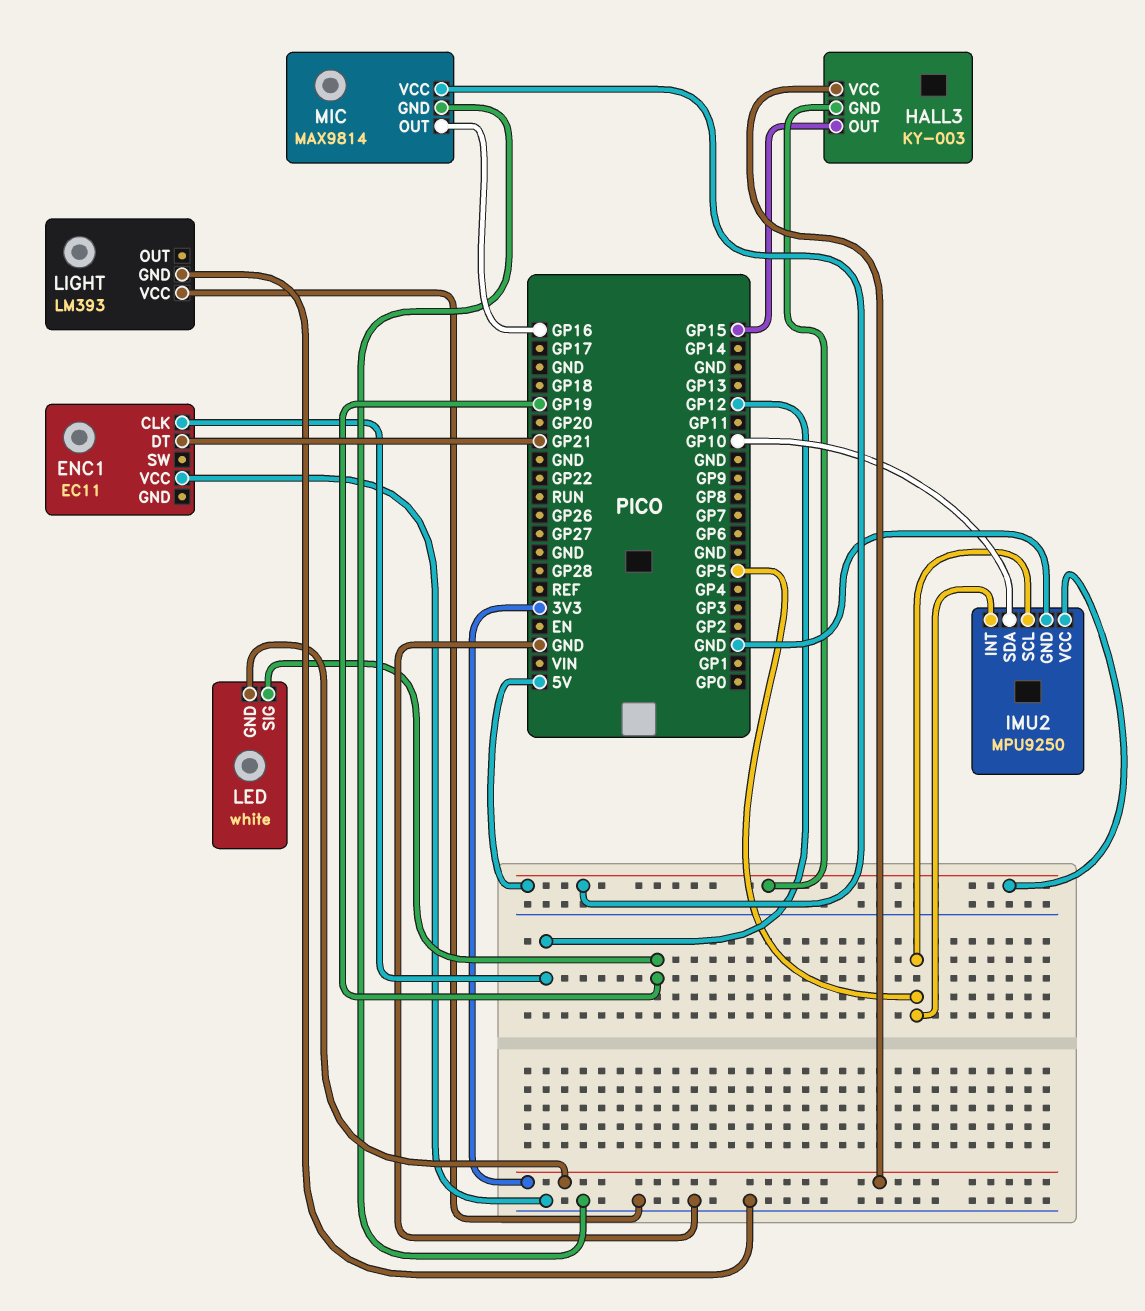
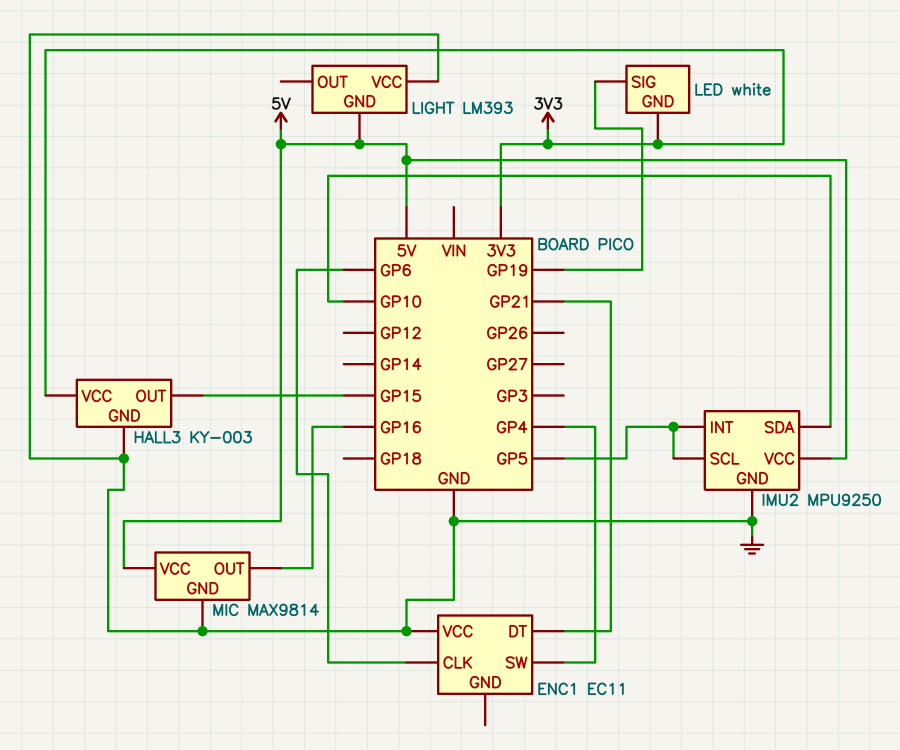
ENC1 pin CLK: GP12 -> GP6
ENC1 pin SW: none -> GP4
HALL3 pin GND: 5V -> GND
LIGHT pin GND: GND -> 5V

